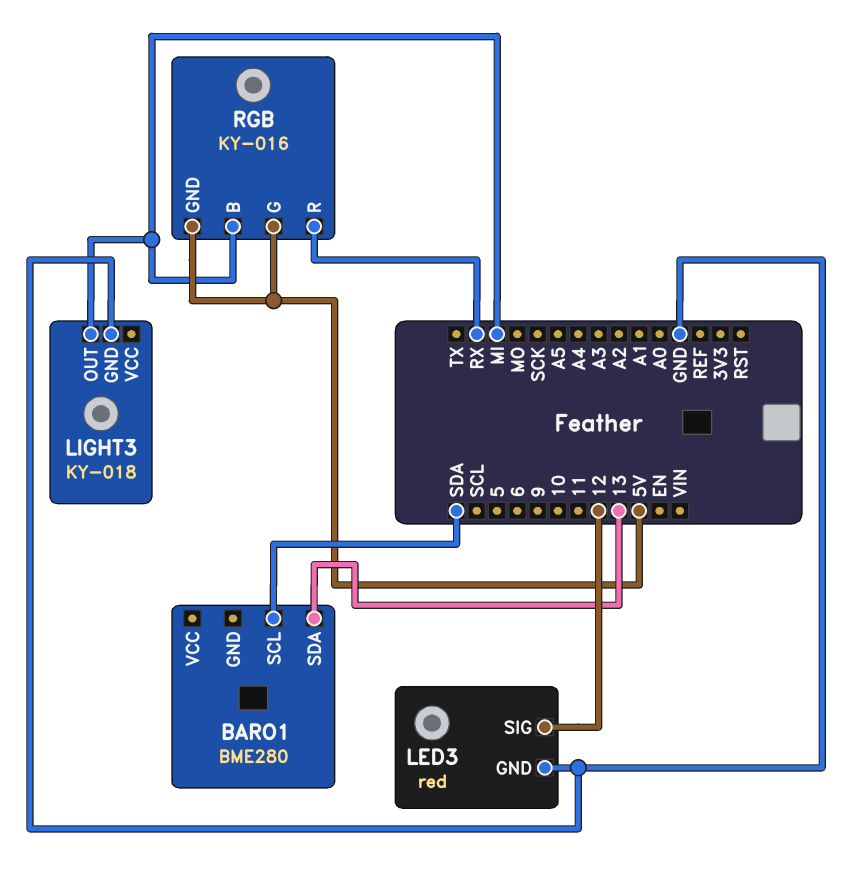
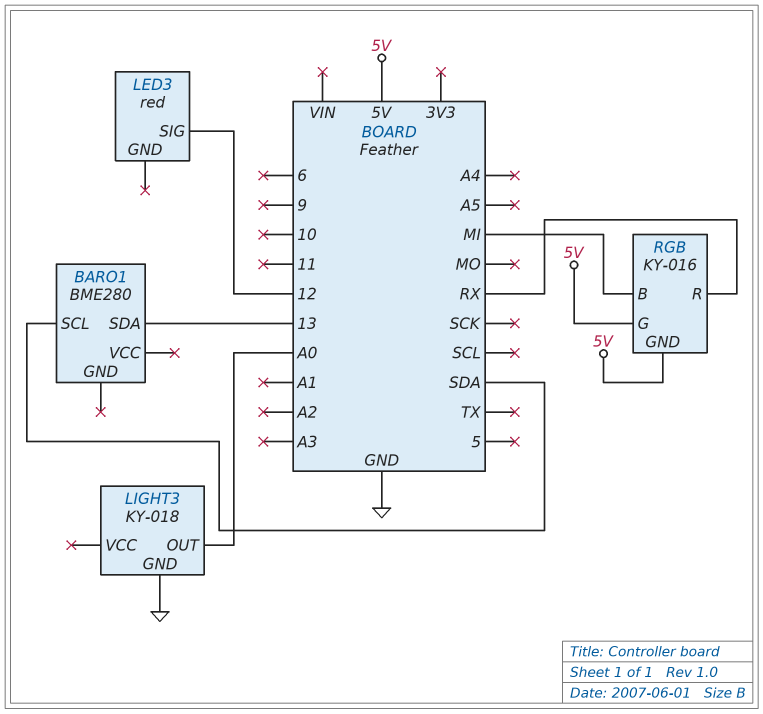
LED3 pin GND: GND -> none
LIGHT3 pin OUT: MI -> A0

